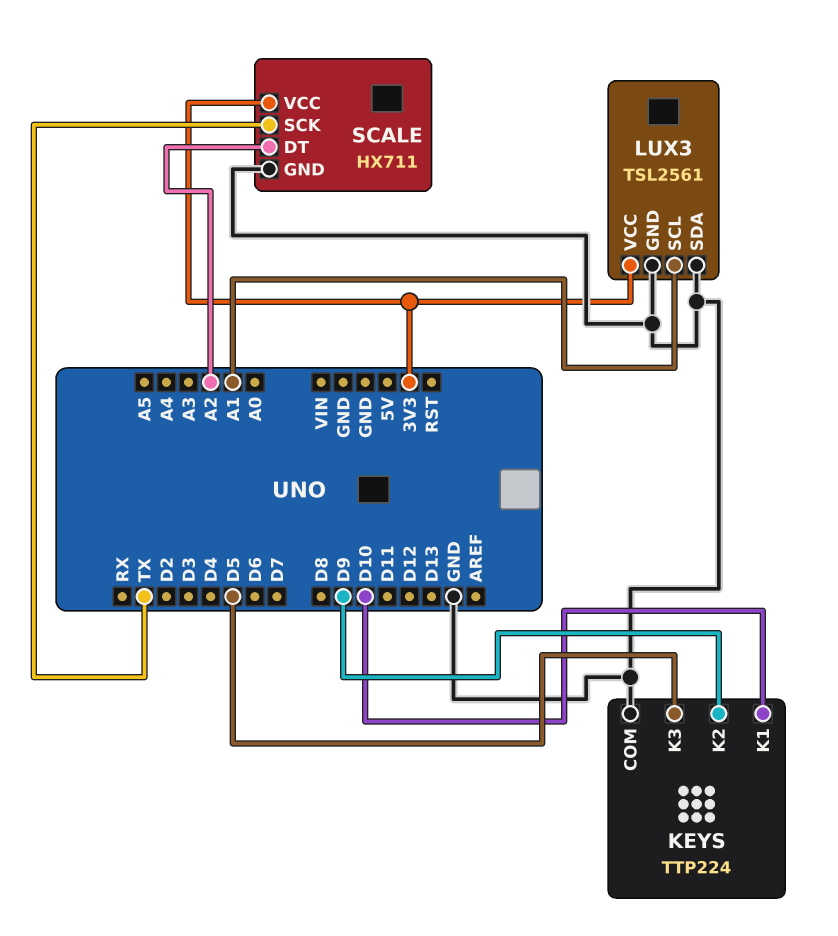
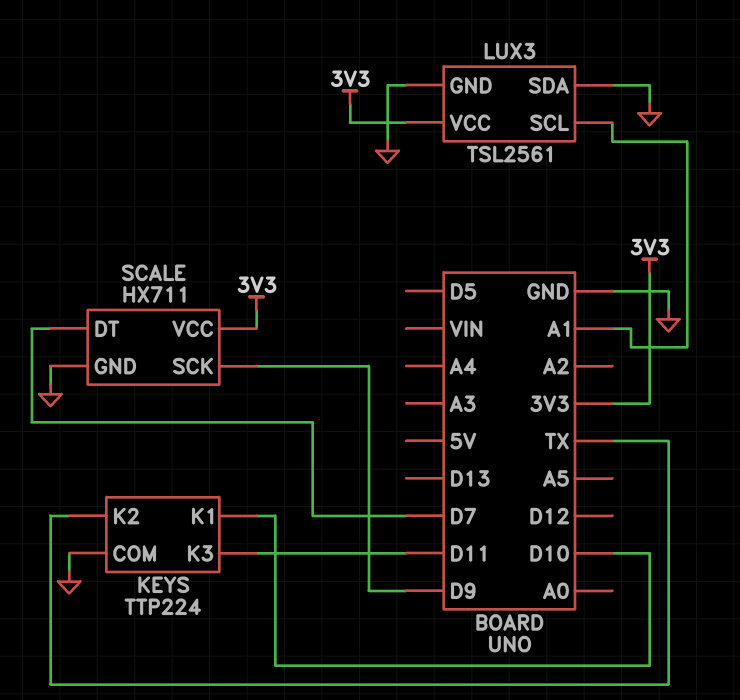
KEYS pin K2: D9 -> TX
KEYS pin K3: D5 -> D11
SCALE pin DT: A2 -> D7
SCALE pin SCK: TX -> D9

